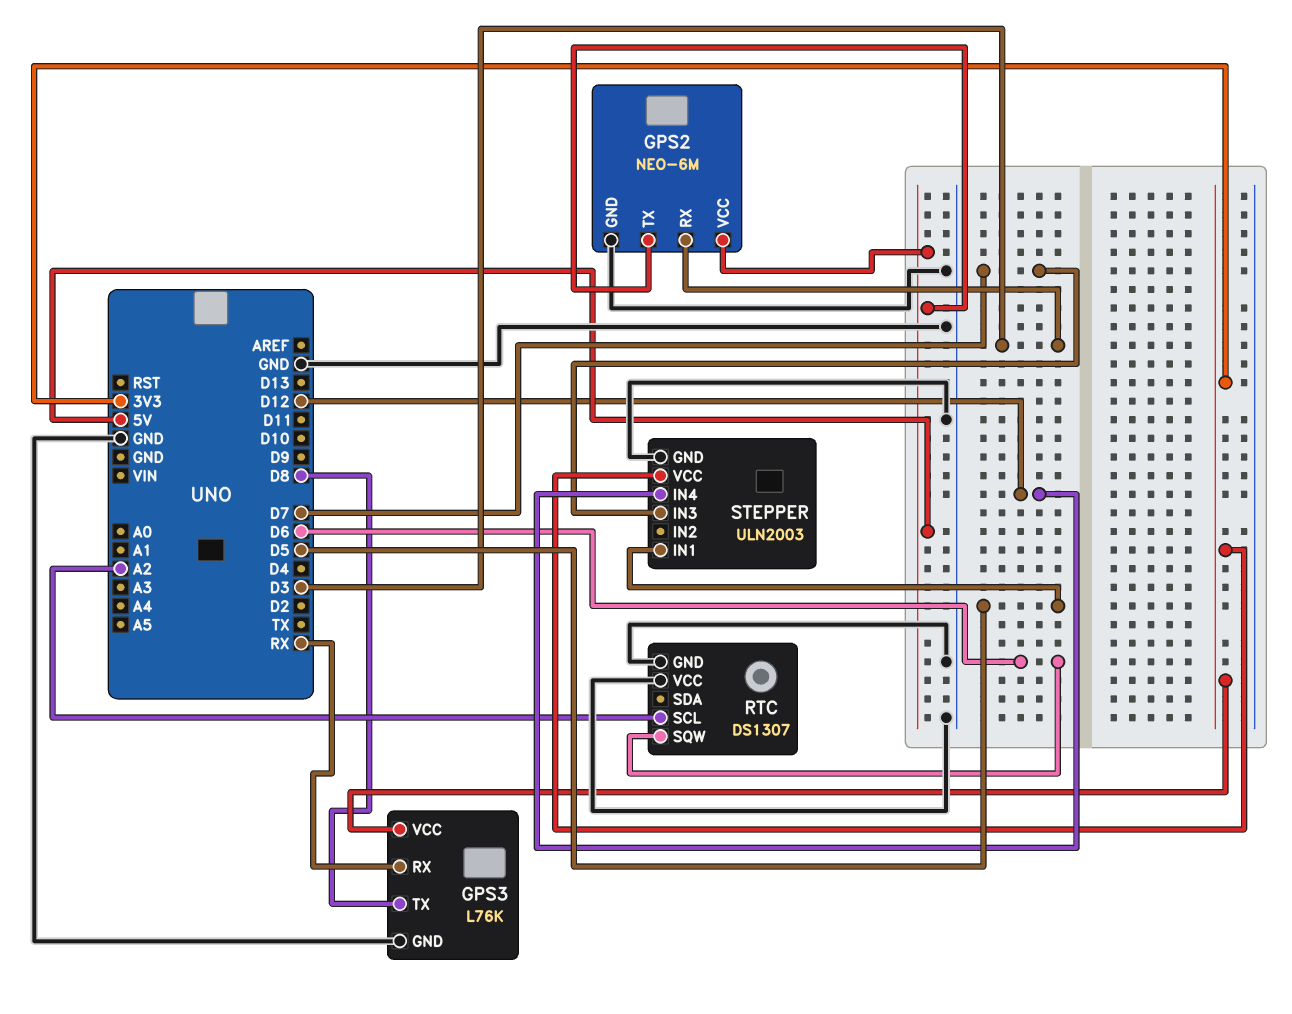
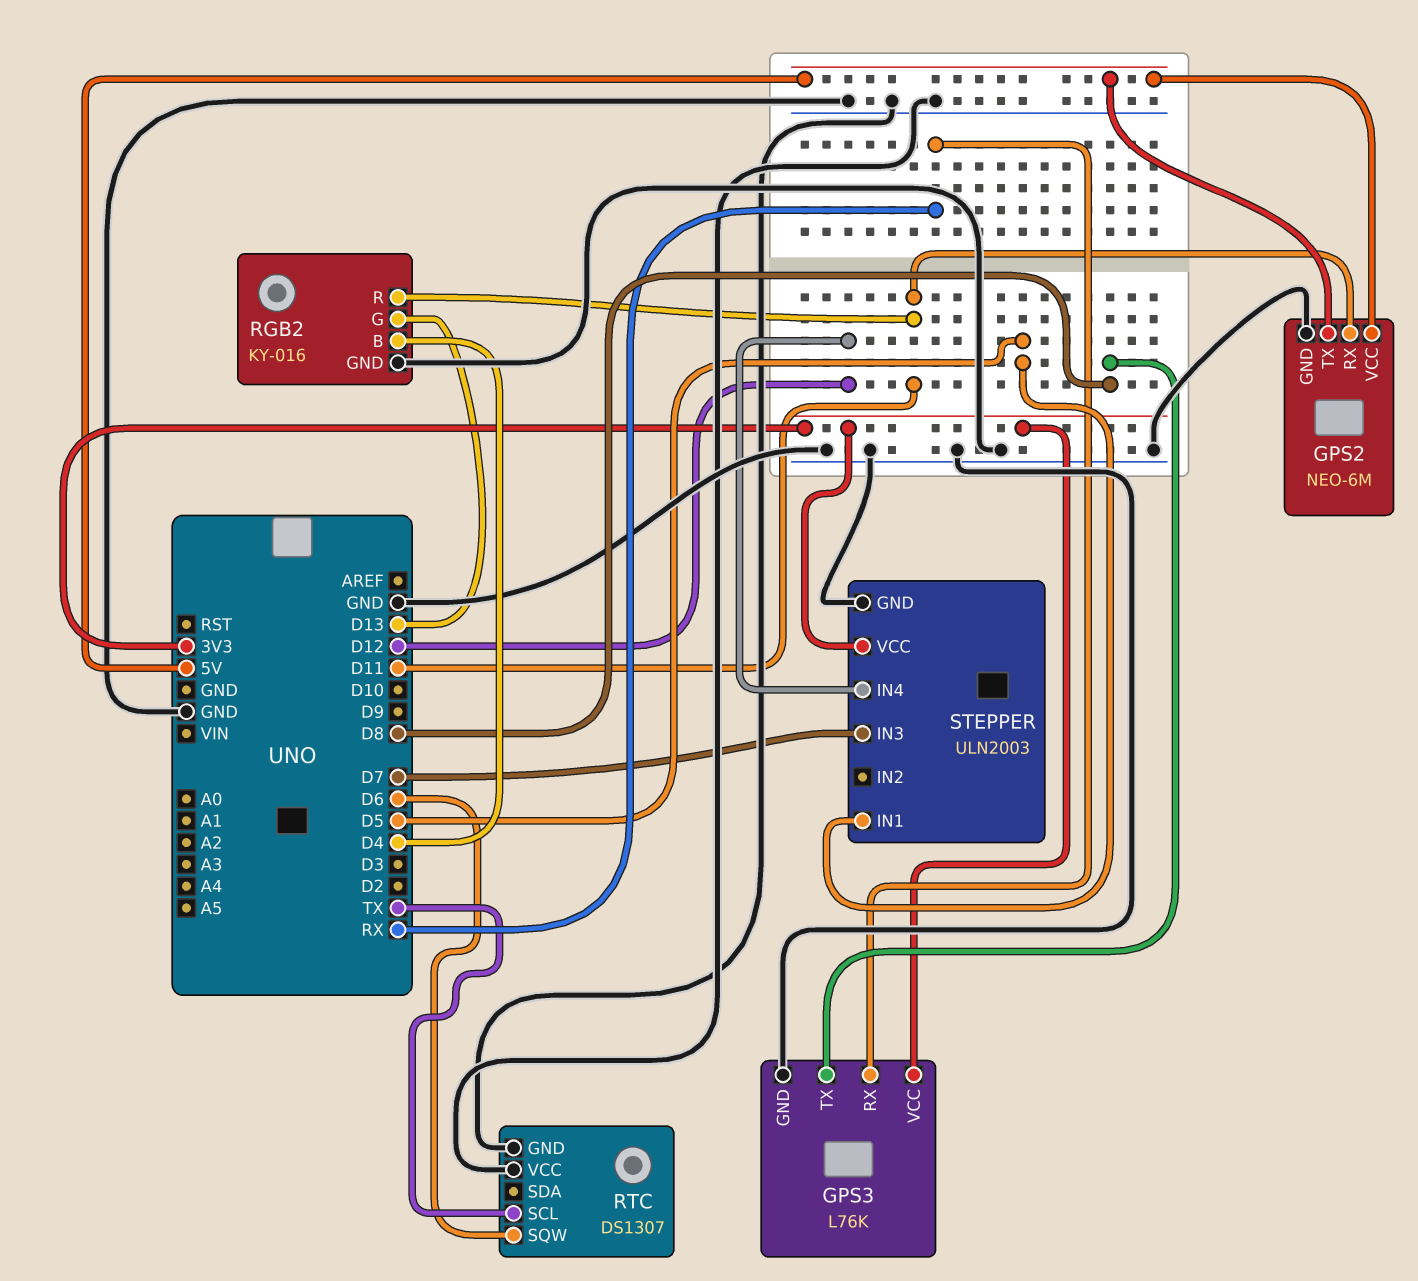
GPS2 pin RX: D3 -> D11
RGB2: none -> KY-016
RGB2 pin B: none -> D4
RGB2 pin G: none -> D13
RGB2 pin GND: none -> GND
RGB2 pin R: none -> D11
RTC pin SCL: A2 -> TX

